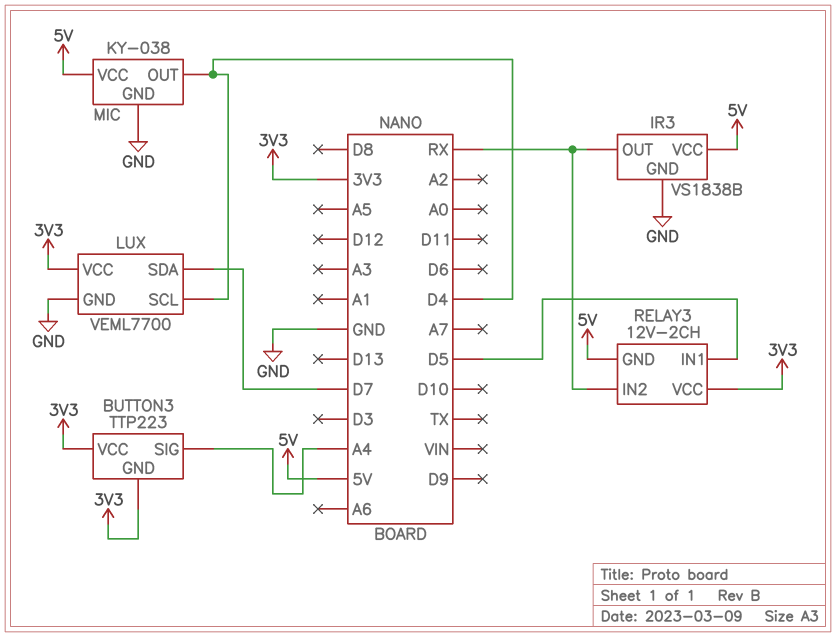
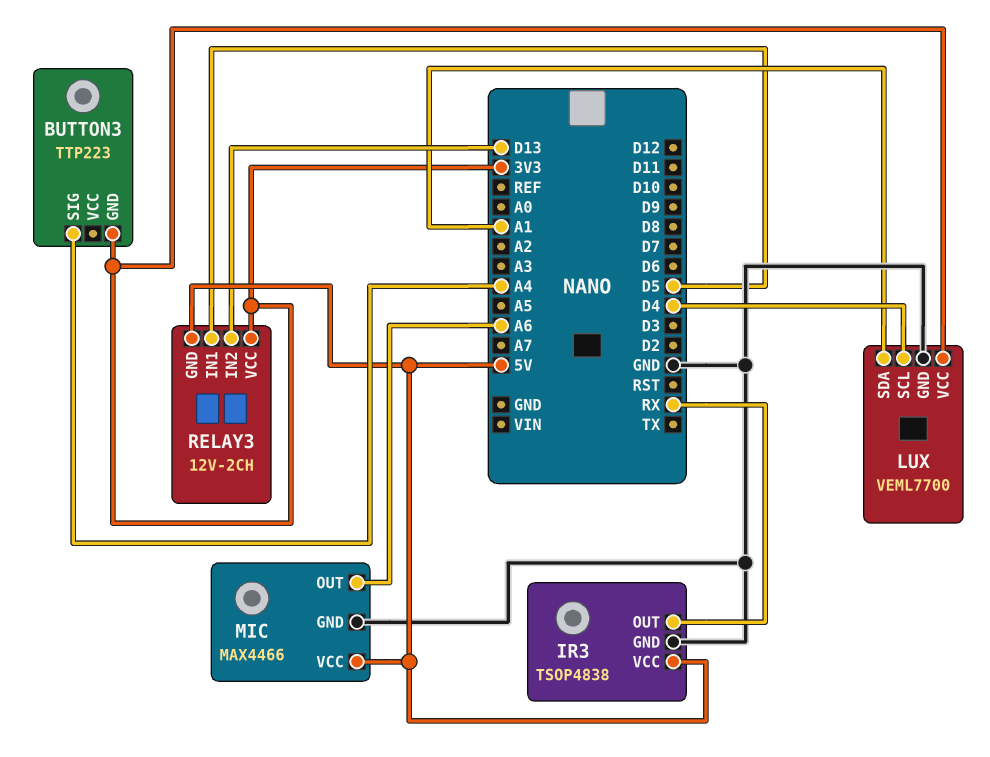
BUTTON3 pin VCC: 3V3 -> none
IR3: VS1838B -> TSOP4838
LUX pin SDA: D7 -> A1
MIC: KY-038 -> MAX4466
MIC pin OUT: D4 -> A6
RELAY3 pin IN2: RX -> D13

